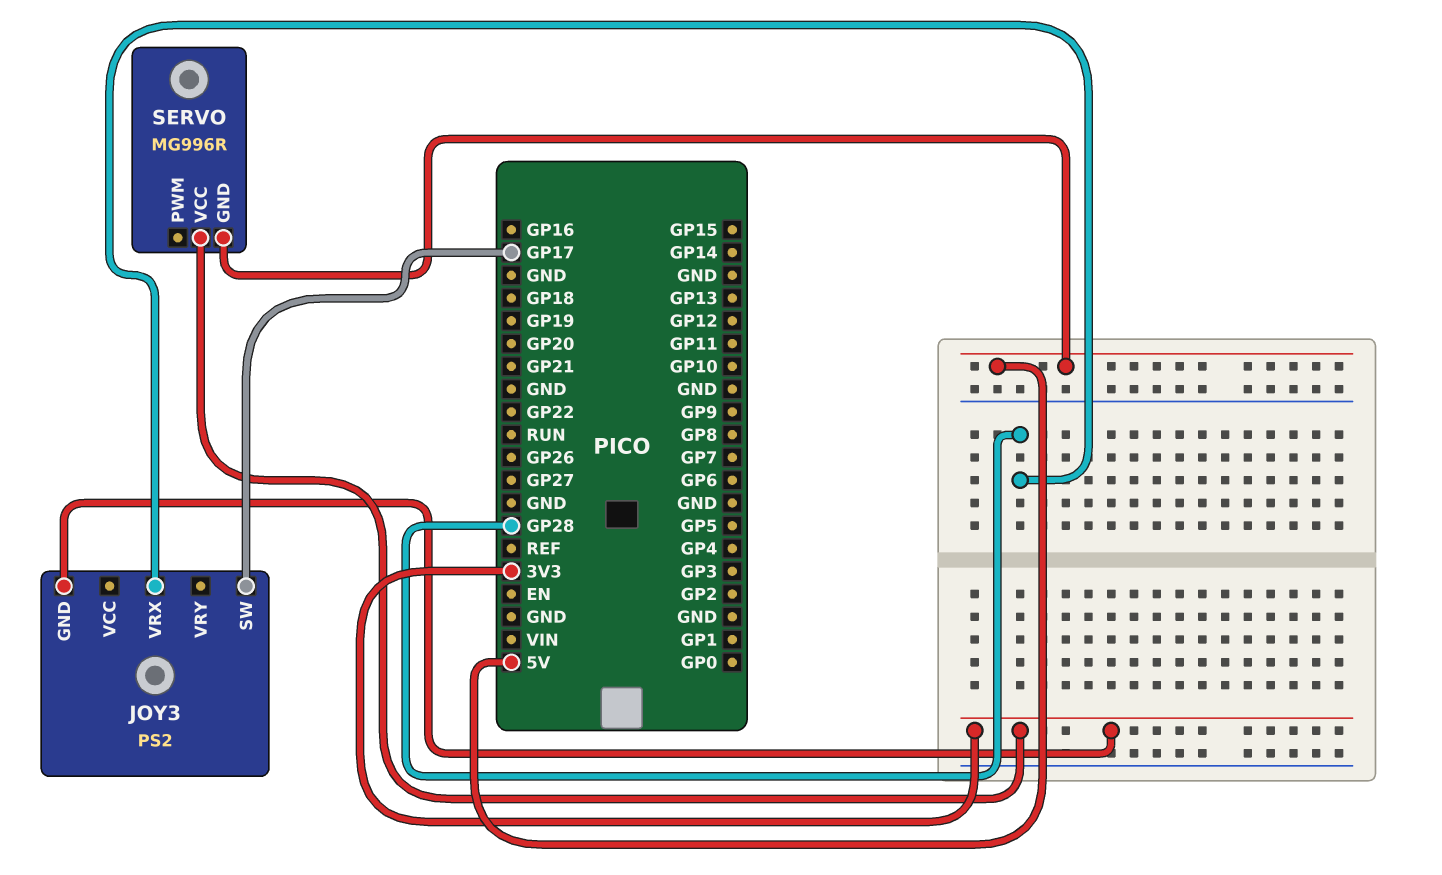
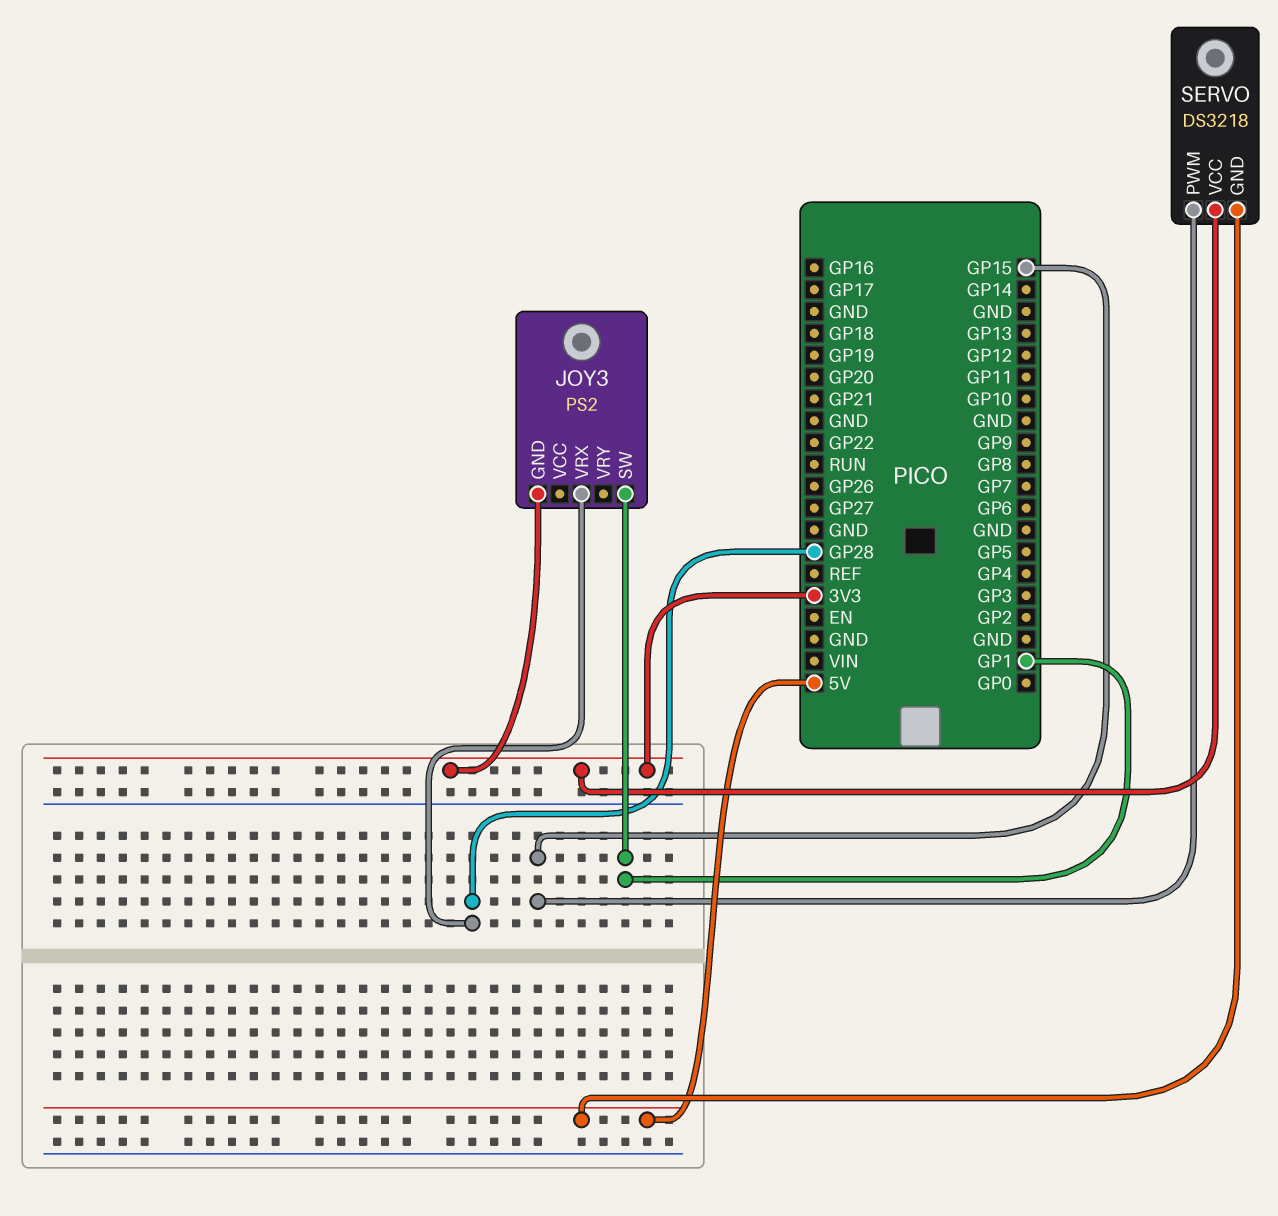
JOY3 pin SW: GP17 -> GP1
SERVO: MG996R -> DS3218
SERVO pin PWM: none -> GP15

